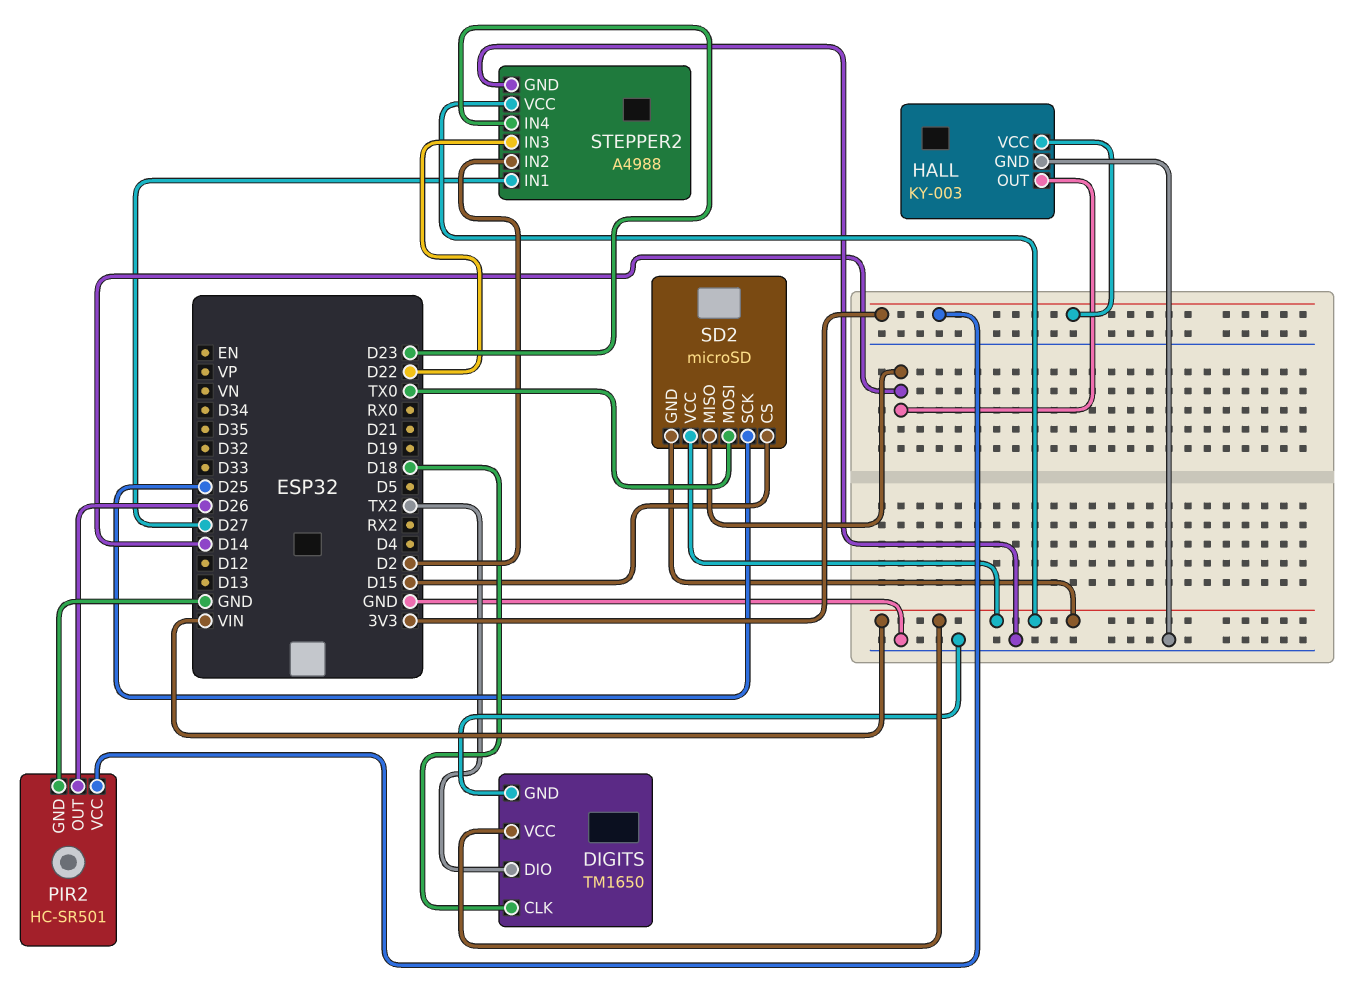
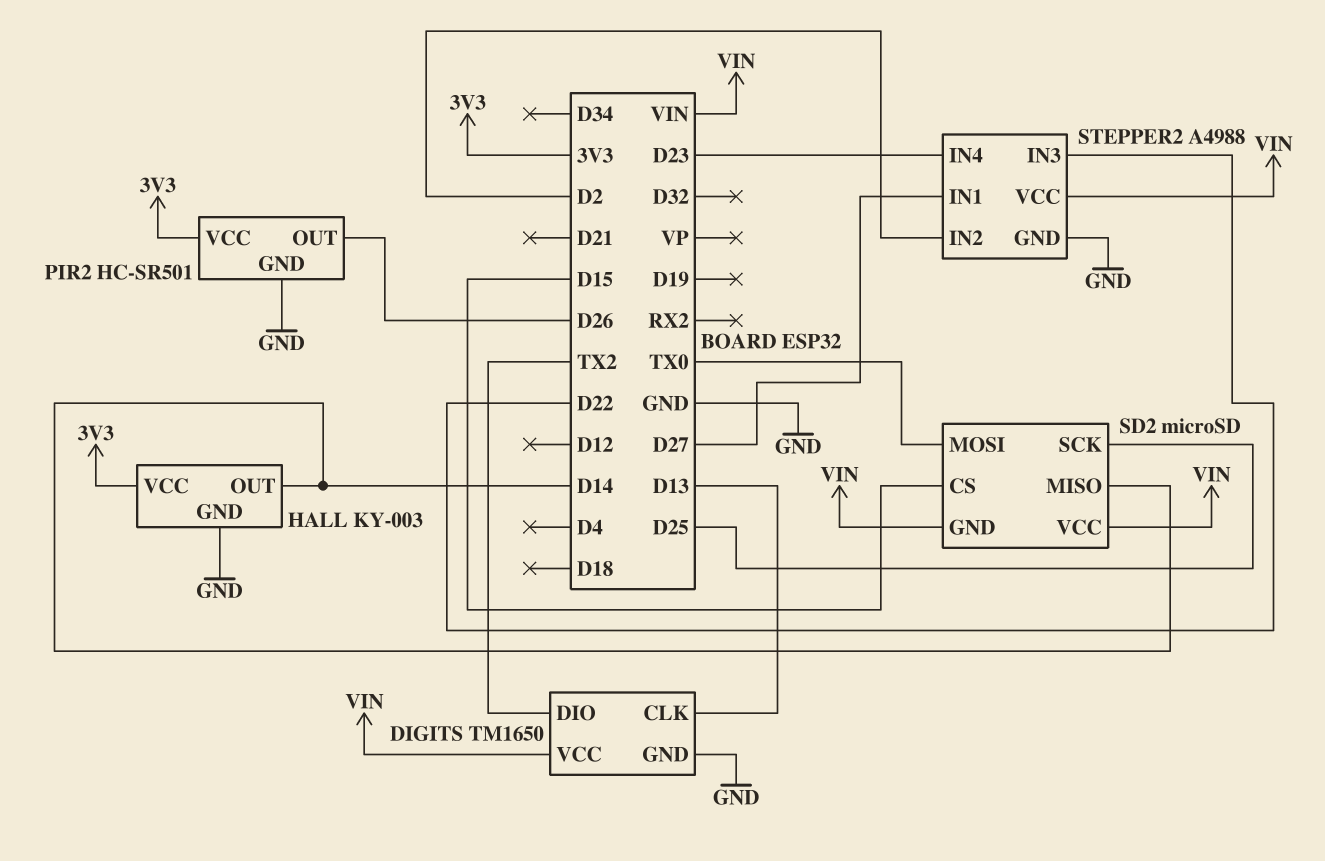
DIGITS pin CLK: D18 -> D13

